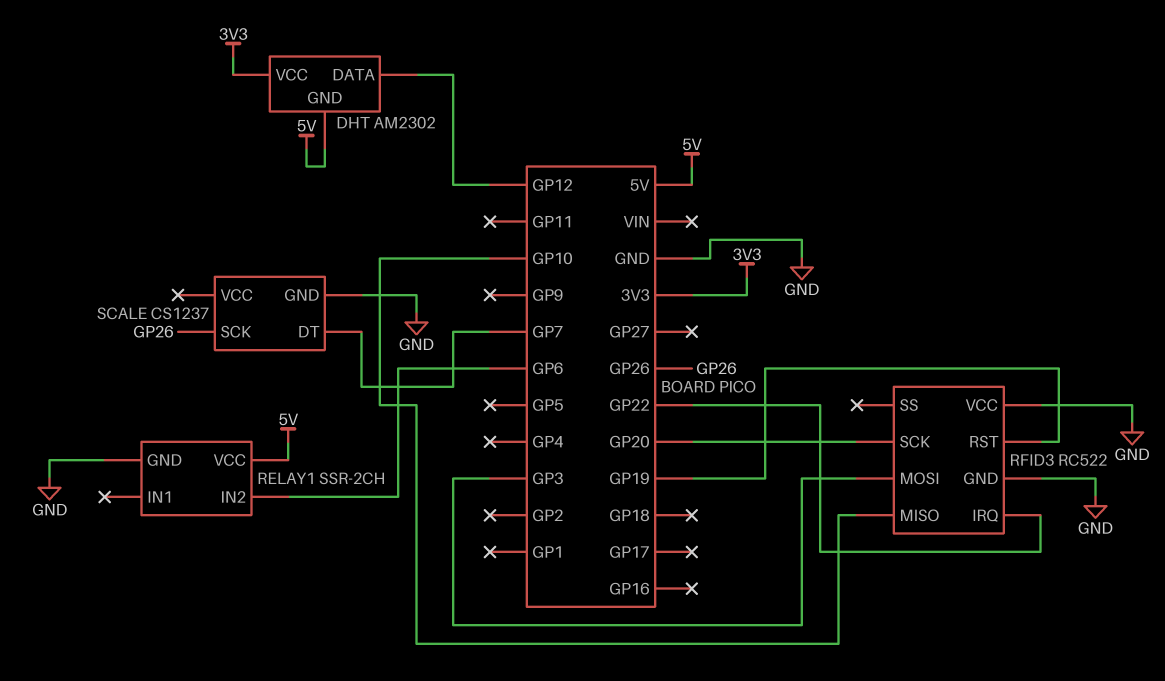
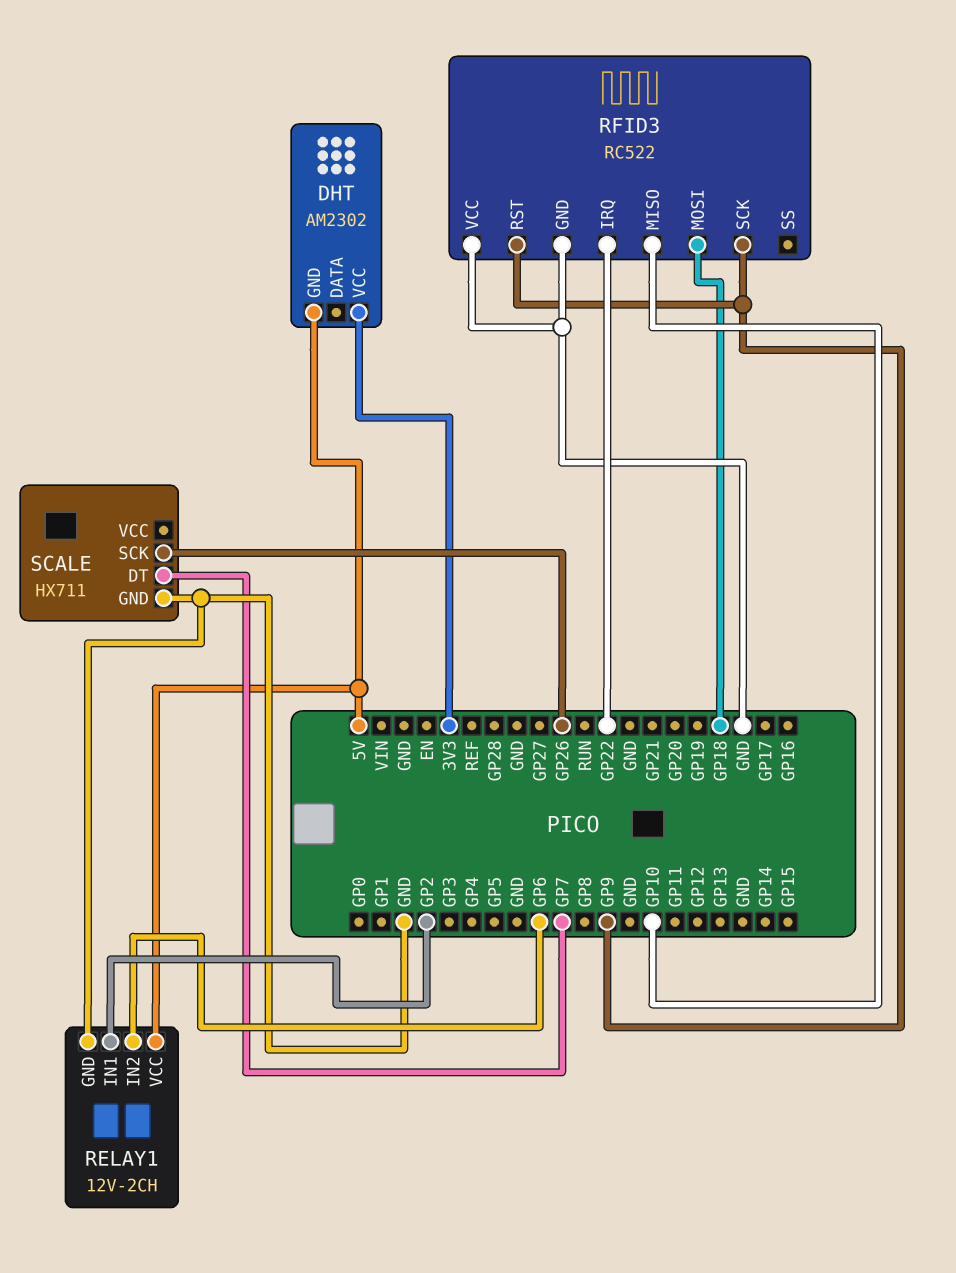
DHT pin DATA: GP12 -> none
RELAY1: SSR-2CH -> 12V-2CH
RELAY1 pin IN1: none -> GP2
RFID3 pin MOSI: GP3 -> GP18
RFID3 pin RST: GP19 -> GP9
RFID3 pin SCK: GP20 -> GP9
SCALE: CS1237 -> HX711

